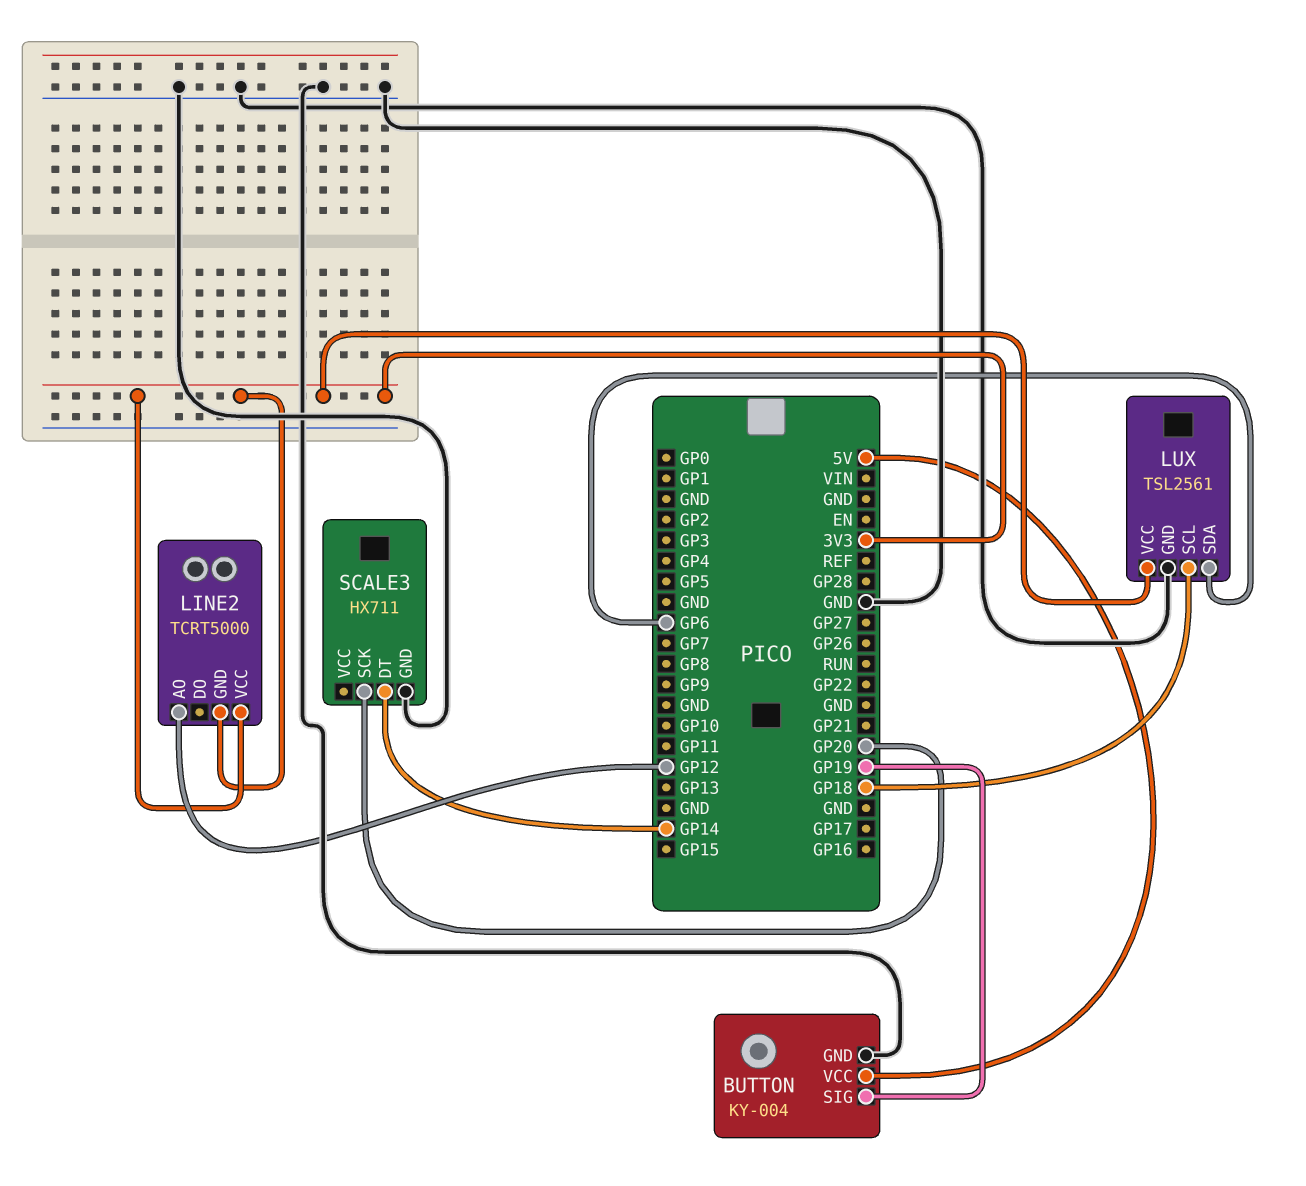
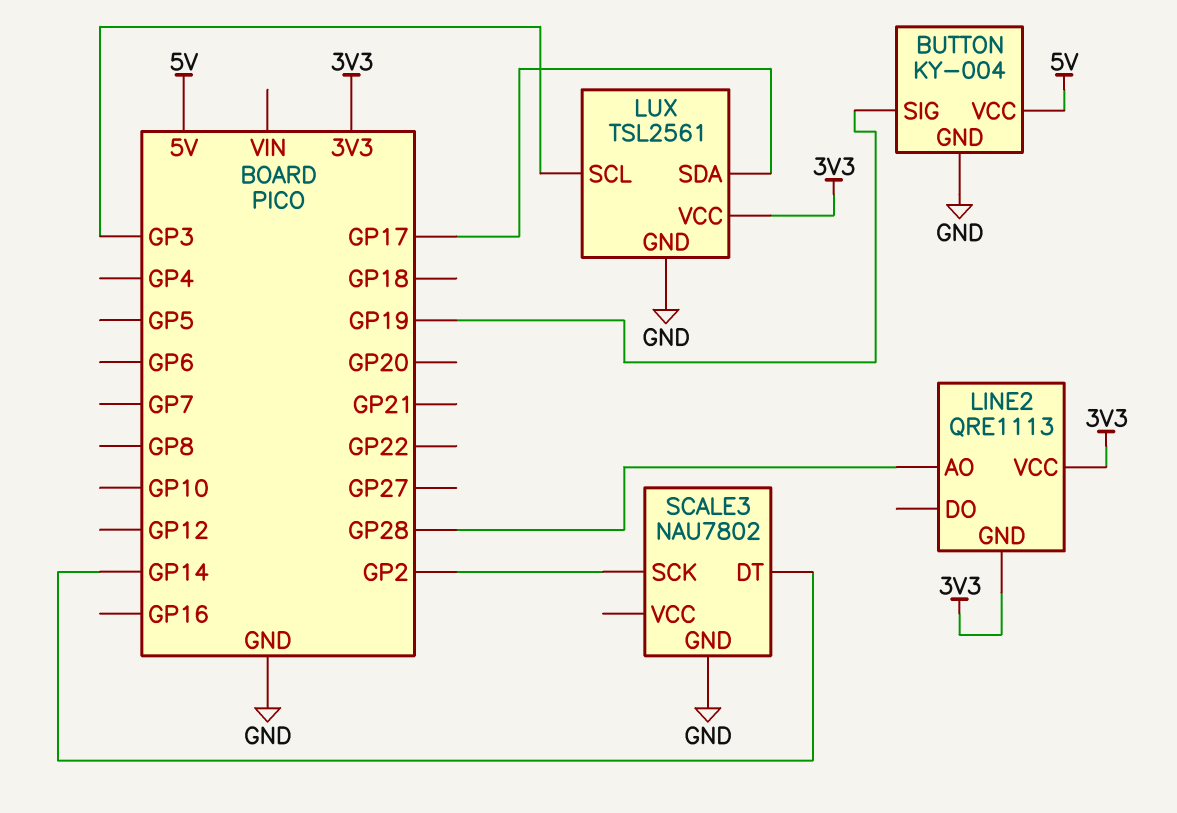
LINE2: TCRT5000 -> QRE1113
LINE2 pin AO: GP12 -> GP28
LUX pin SCL: GP18 -> GP3
LUX pin SDA: GP6 -> GP17
SCALE3: HX711 -> NAU7802
SCALE3 pin SCK: GP20 -> GP2

